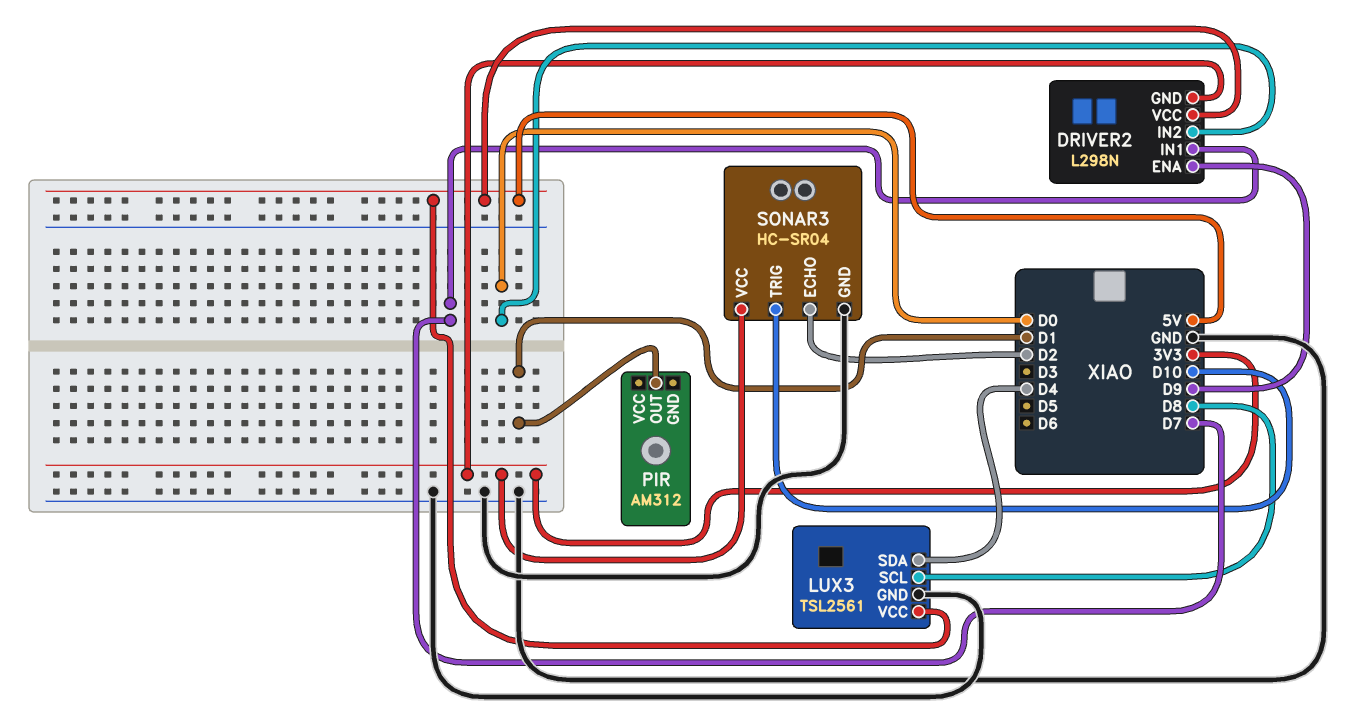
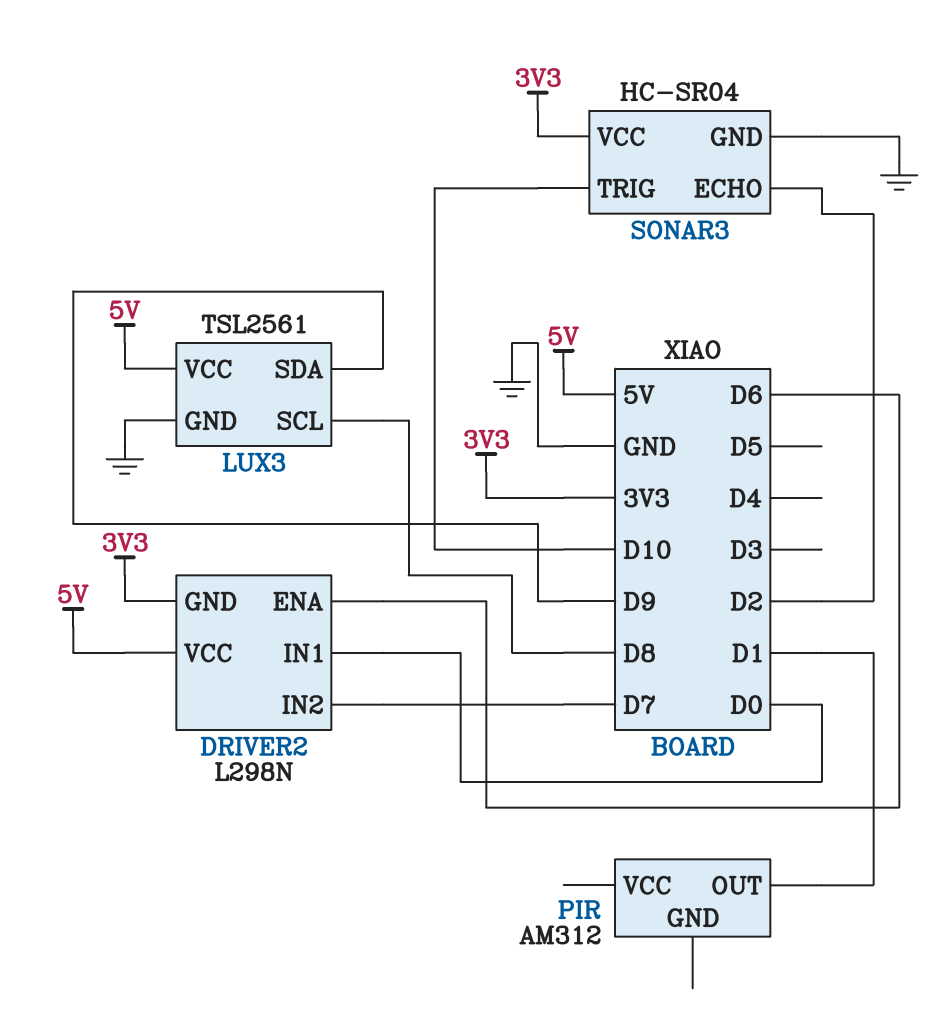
DRIVER2 pin ENA: D9 -> D6
DRIVER2 pin IN1: D7 -> D0
DRIVER2 pin IN2: D0 -> D7
LUX3 pin SDA: D4 -> D9

